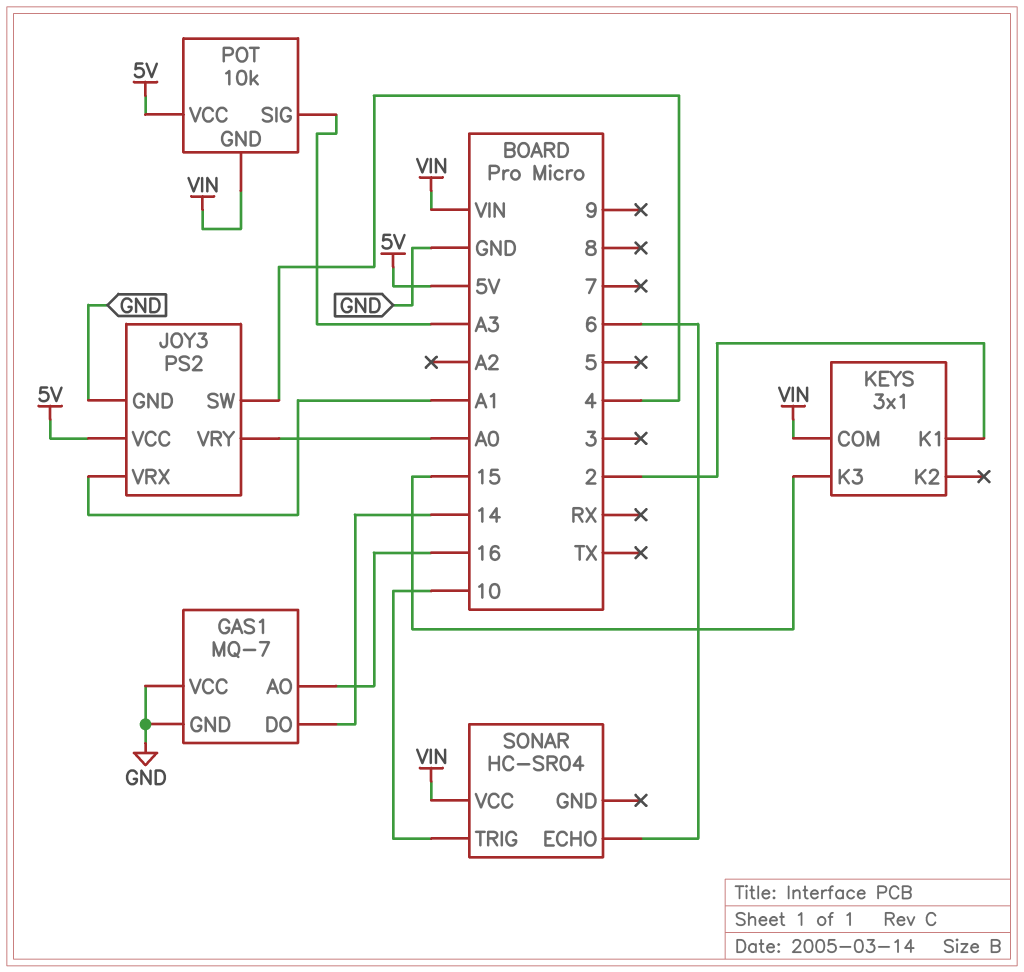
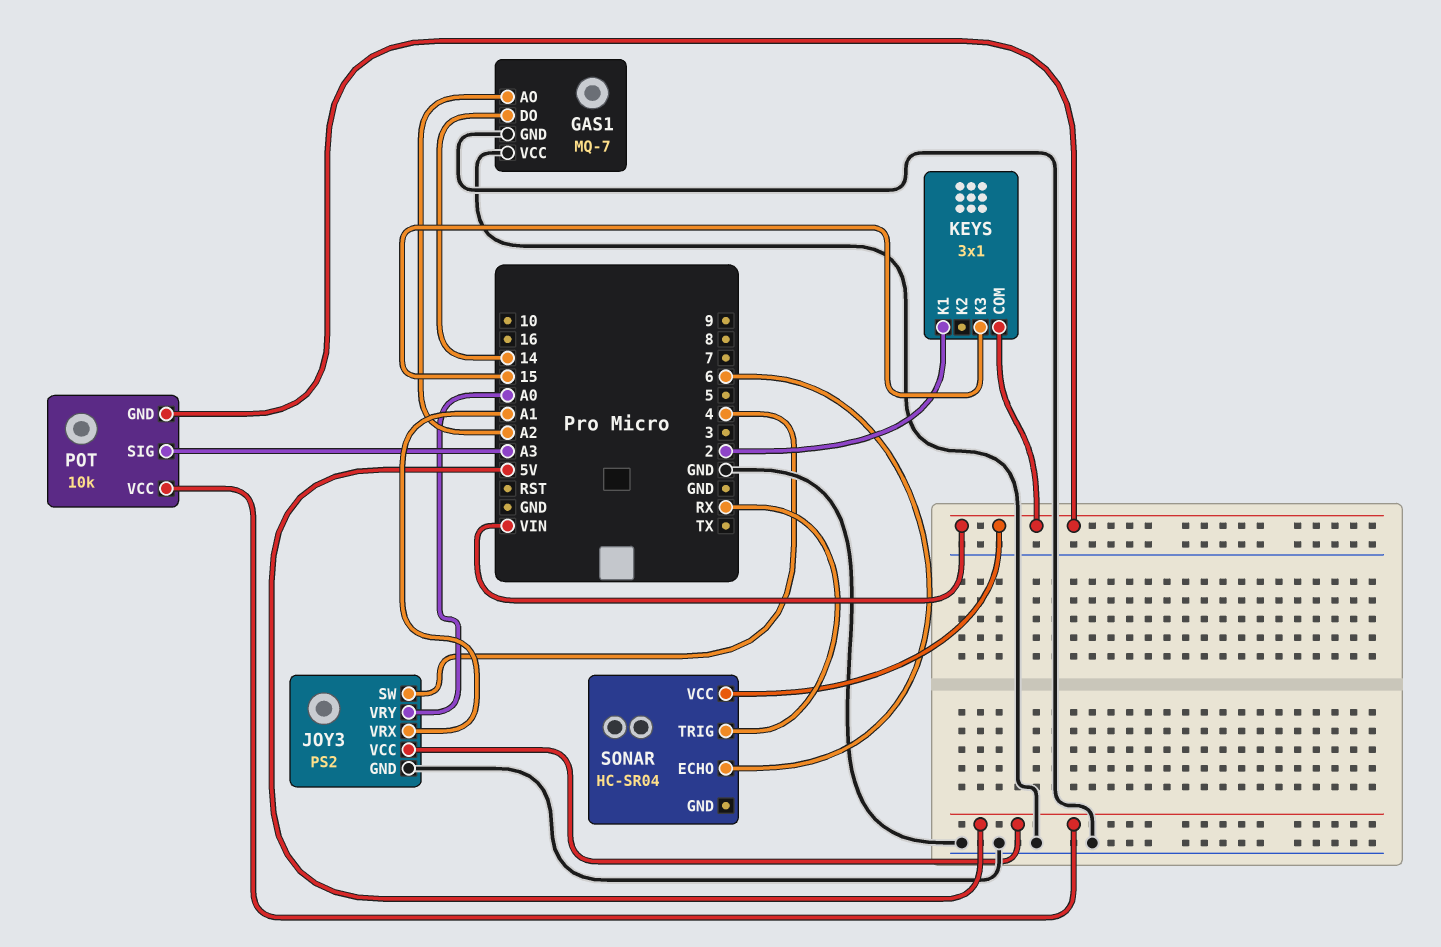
GAS1 pin AO: 16 -> A2
SONAR pin TRIG: 10 -> RX

